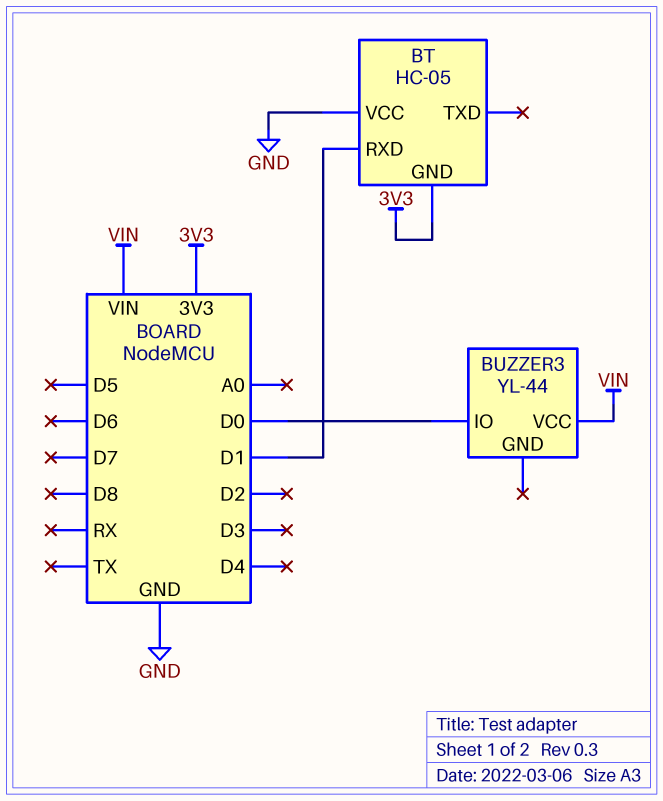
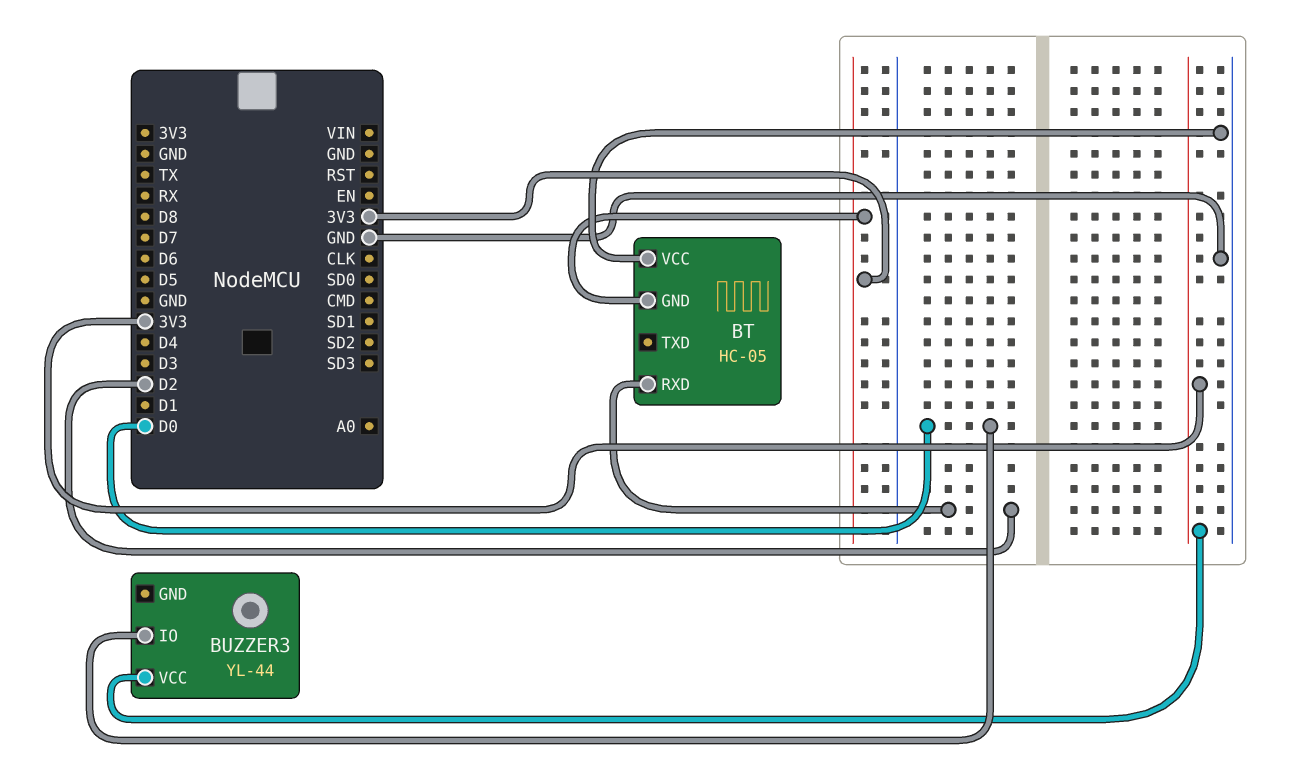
BT pin RXD: D1 -> D2
BUZZER3 pin VCC: VIN -> 3V3

